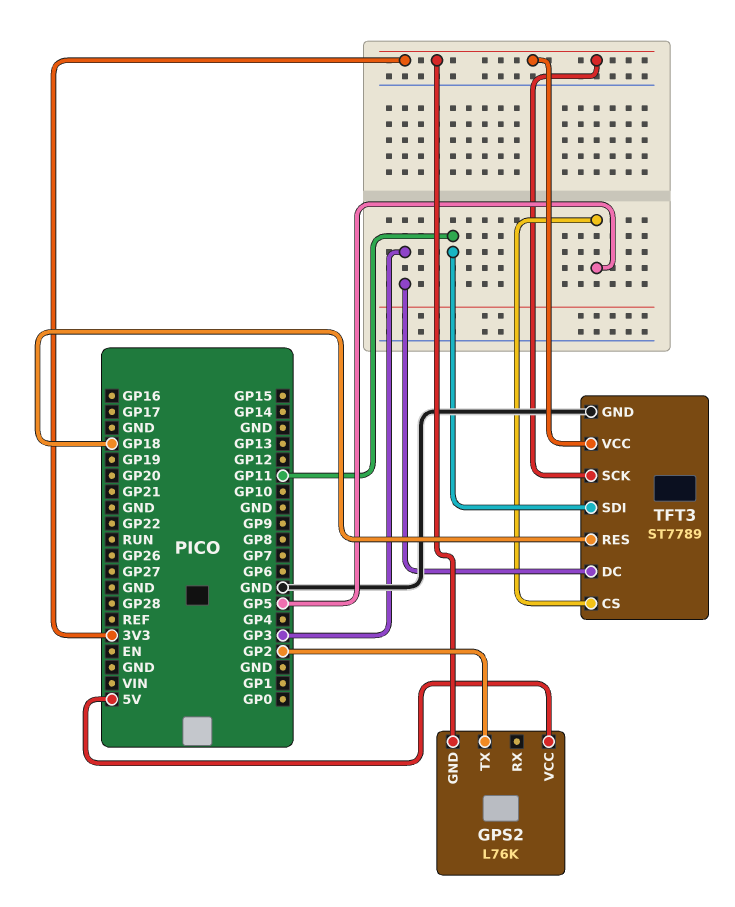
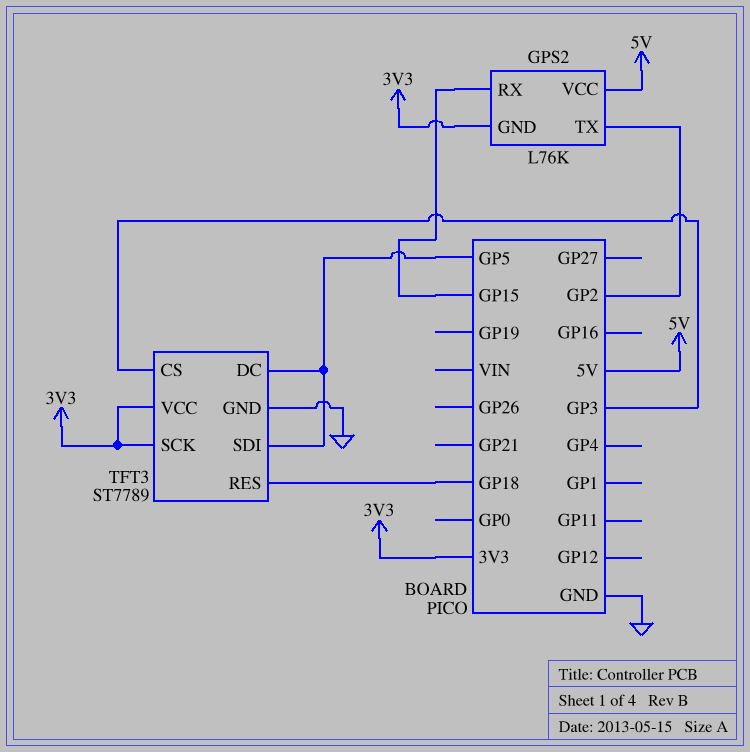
GPS2 pin RX: none -> GP15
TFT3 pin CS: GP5 -> GP3
TFT3 pin DC: GP3 -> GP5
TFT3 pin SDI: GP11 -> GP5

